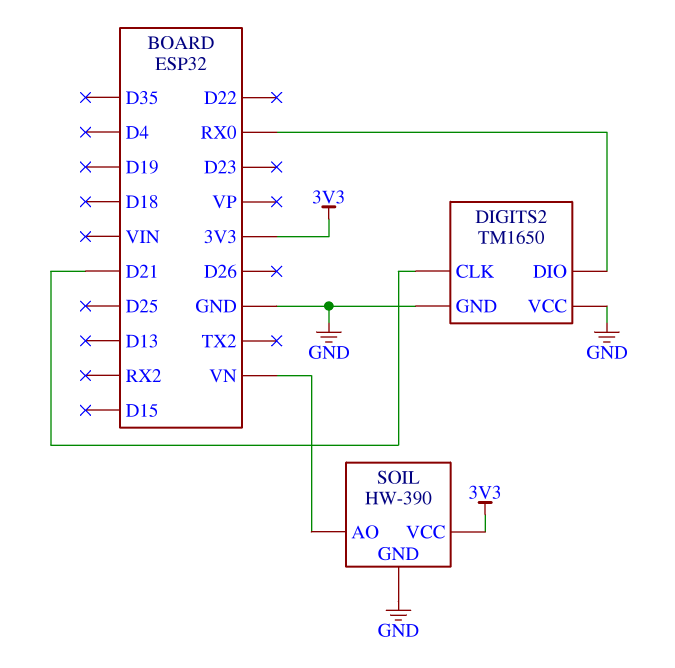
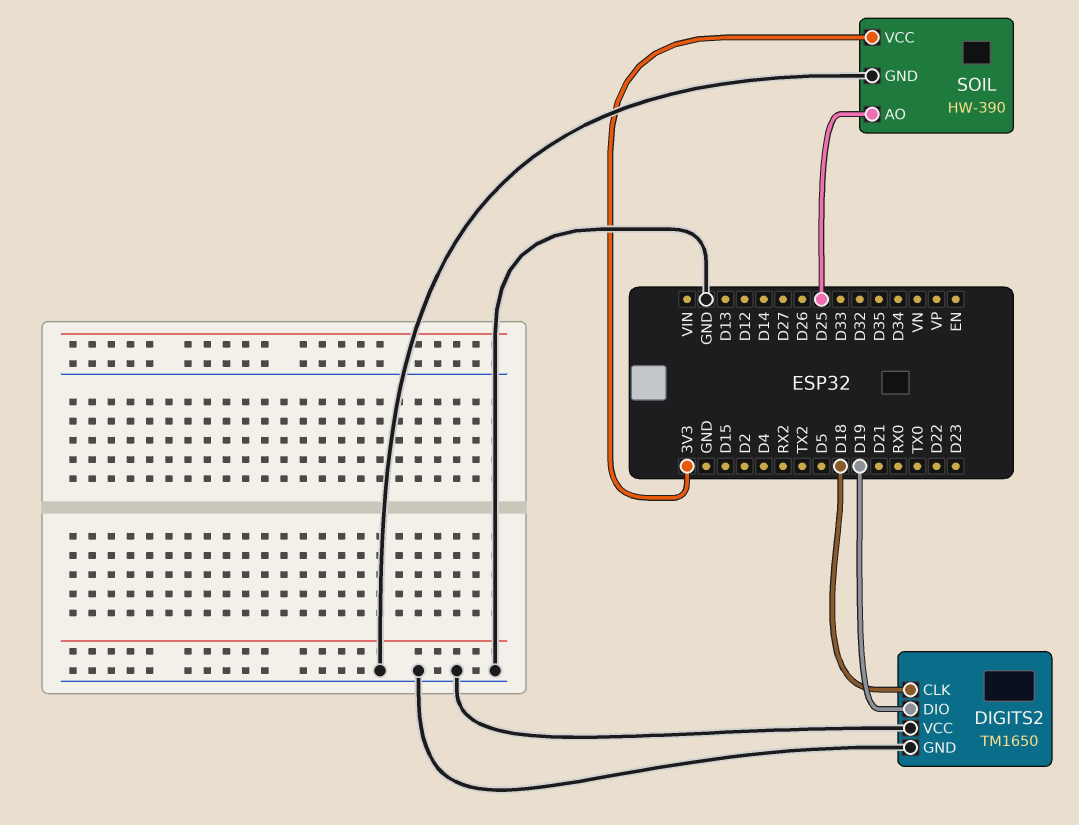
DIGITS2 pin CLK: D21 -> D18
DIGITS2 pin DIO: RX0 -> D19
SOIL pin AO: VN -> D25

